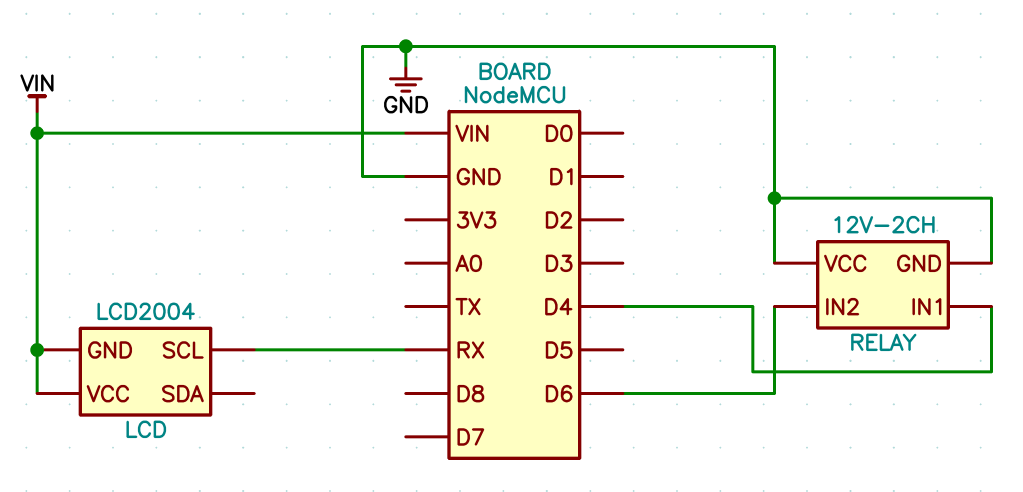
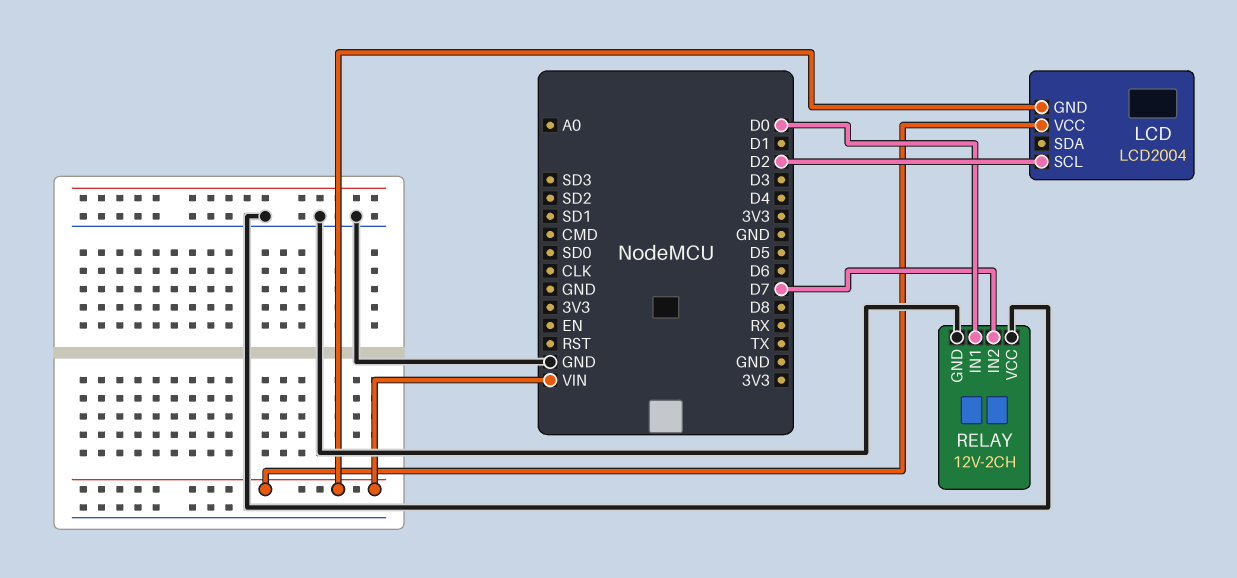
LCD pin SCL: RX -> D2
RELAY pin IN1: D4 -> D0
RELAY pin IN2: D6 -> D7

